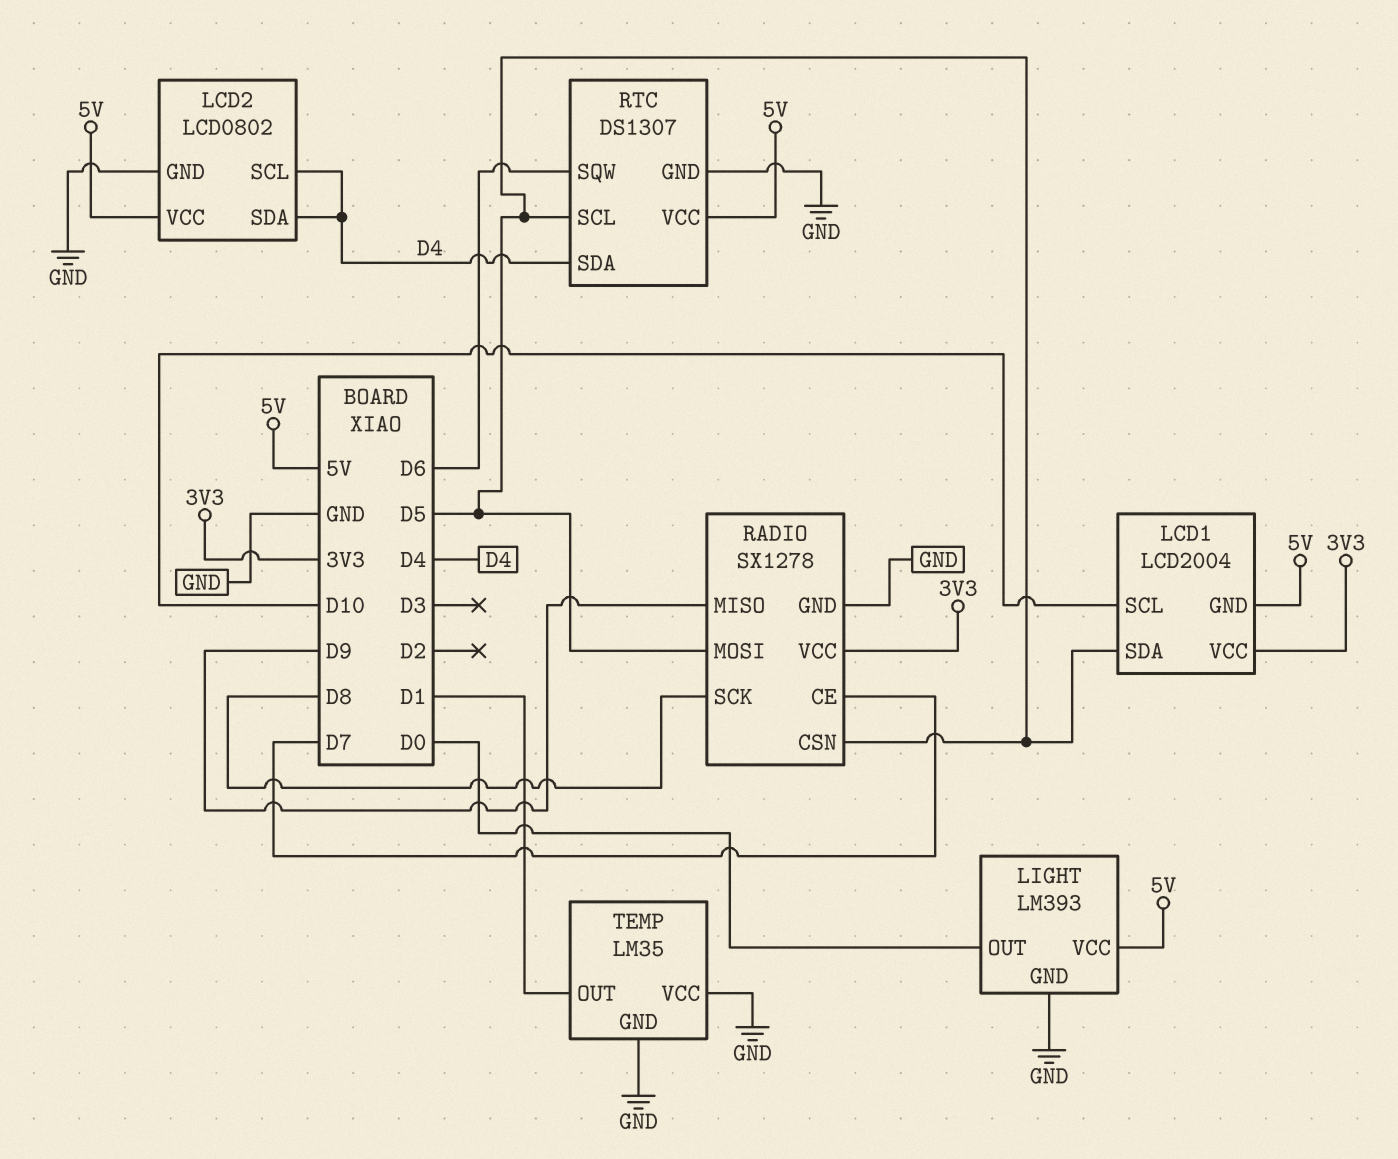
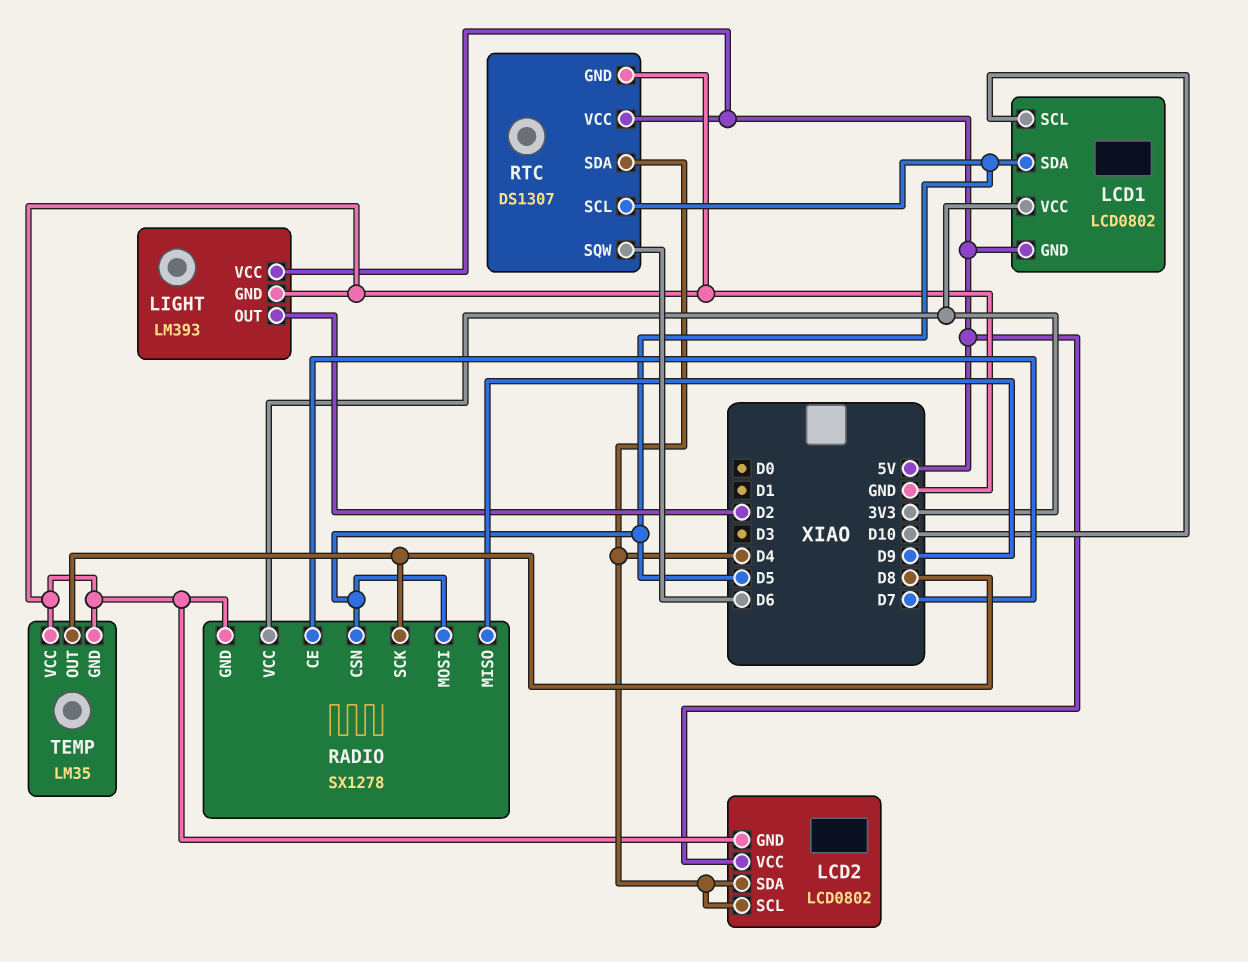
LCD1: LCD2004 -> LCD0802
LIGHT pin OUT: D0 -> D2
TEMP pin OUT: D1 -> D8

